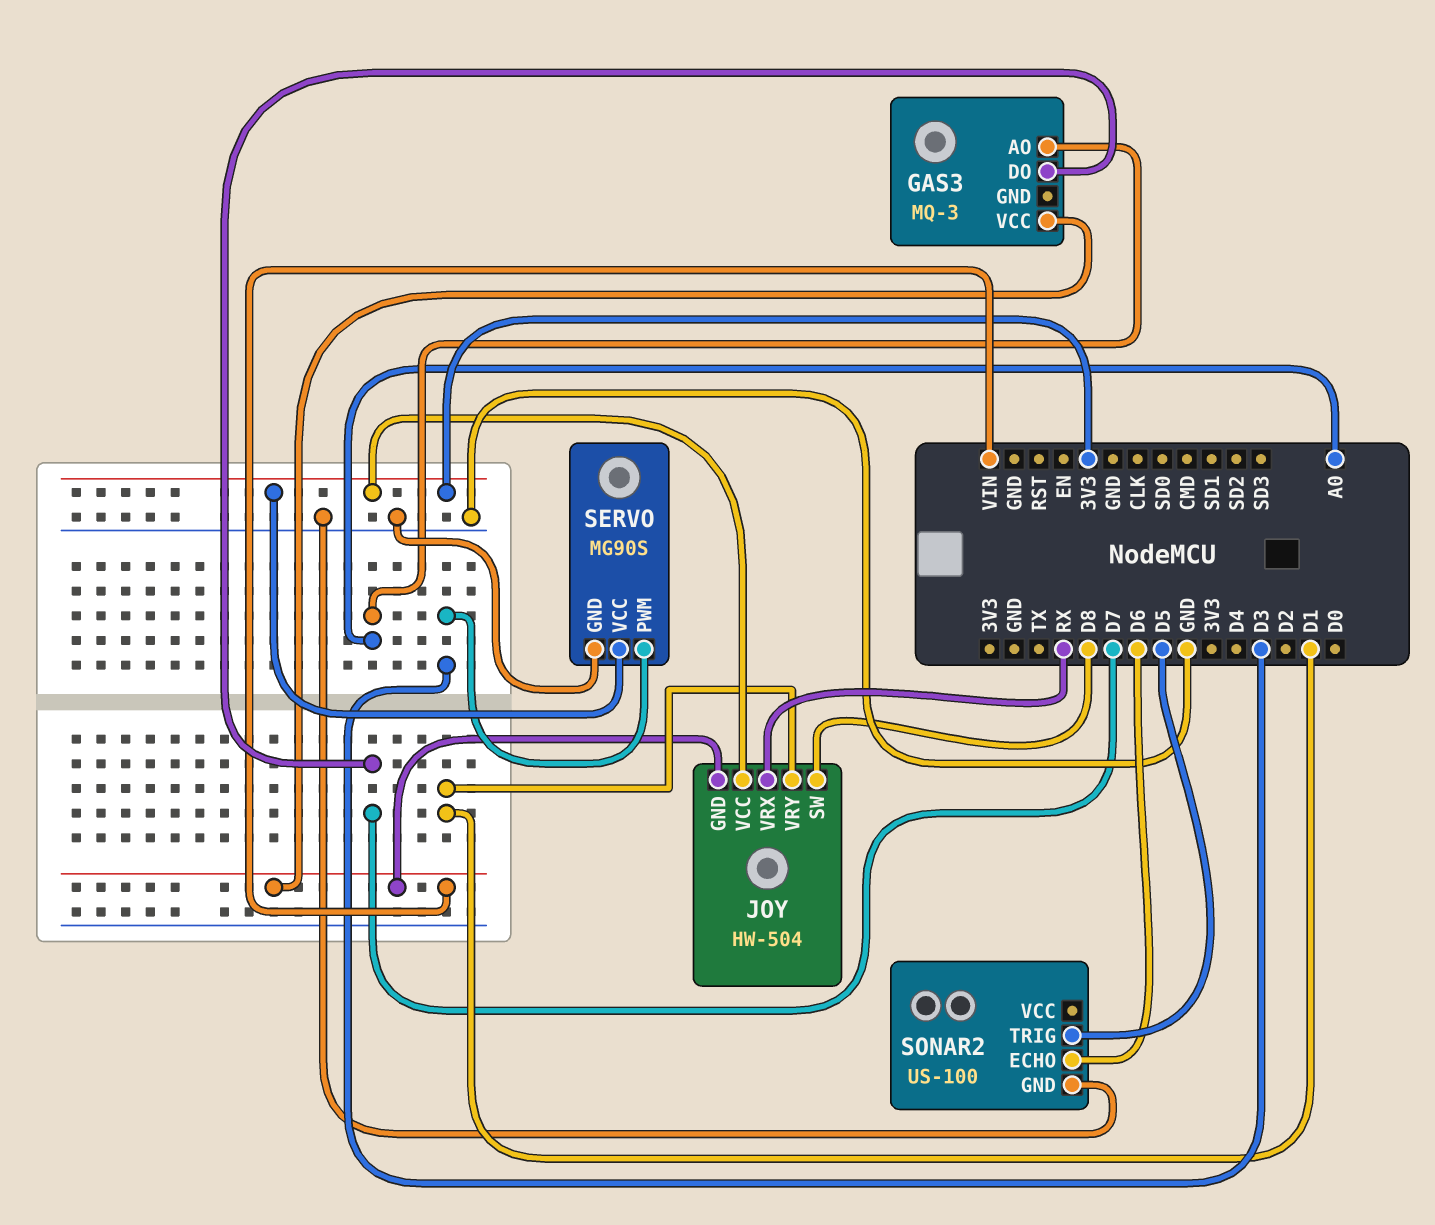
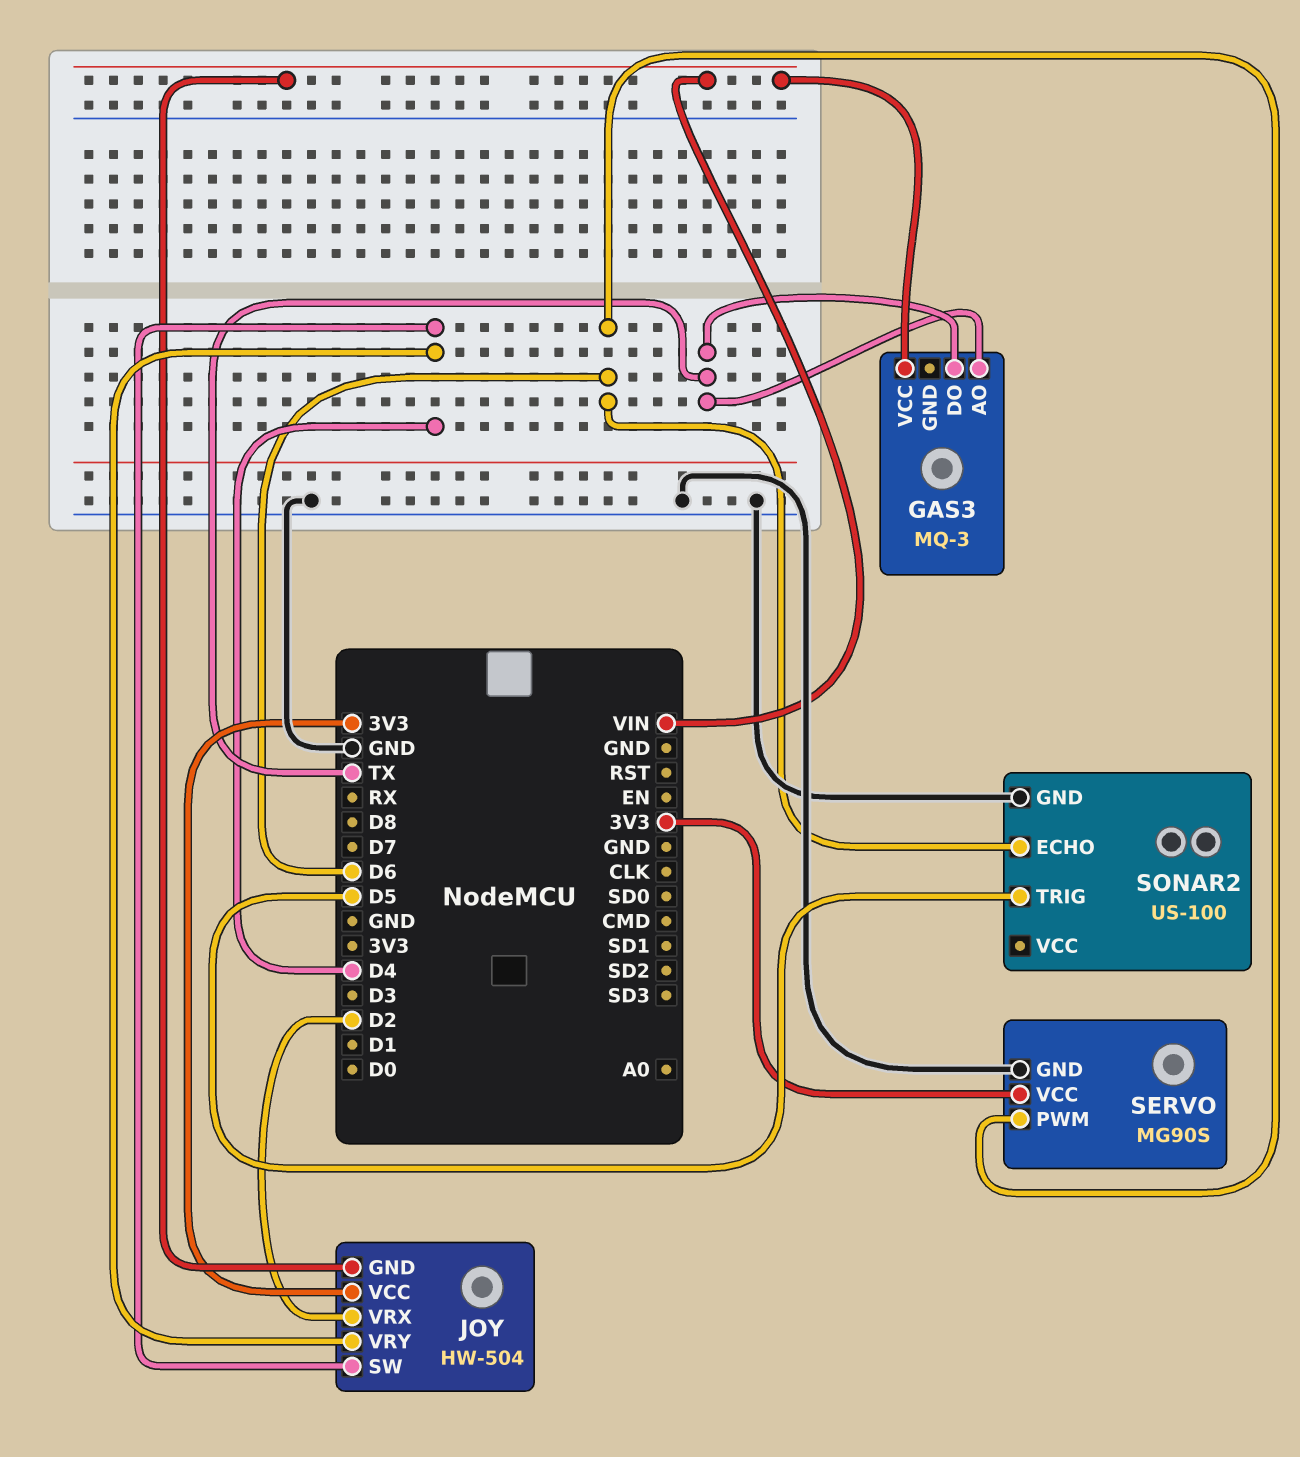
GAS3 pin AO: A0 -> TX
GAS3 pin DO: D7 -> TX
JOY pin SW: D8 -> D4
JOY pin VRX: RX -> D2
JOY pin VRY: D1 -> D4
SERVO pin PWM: D3 -> D6

